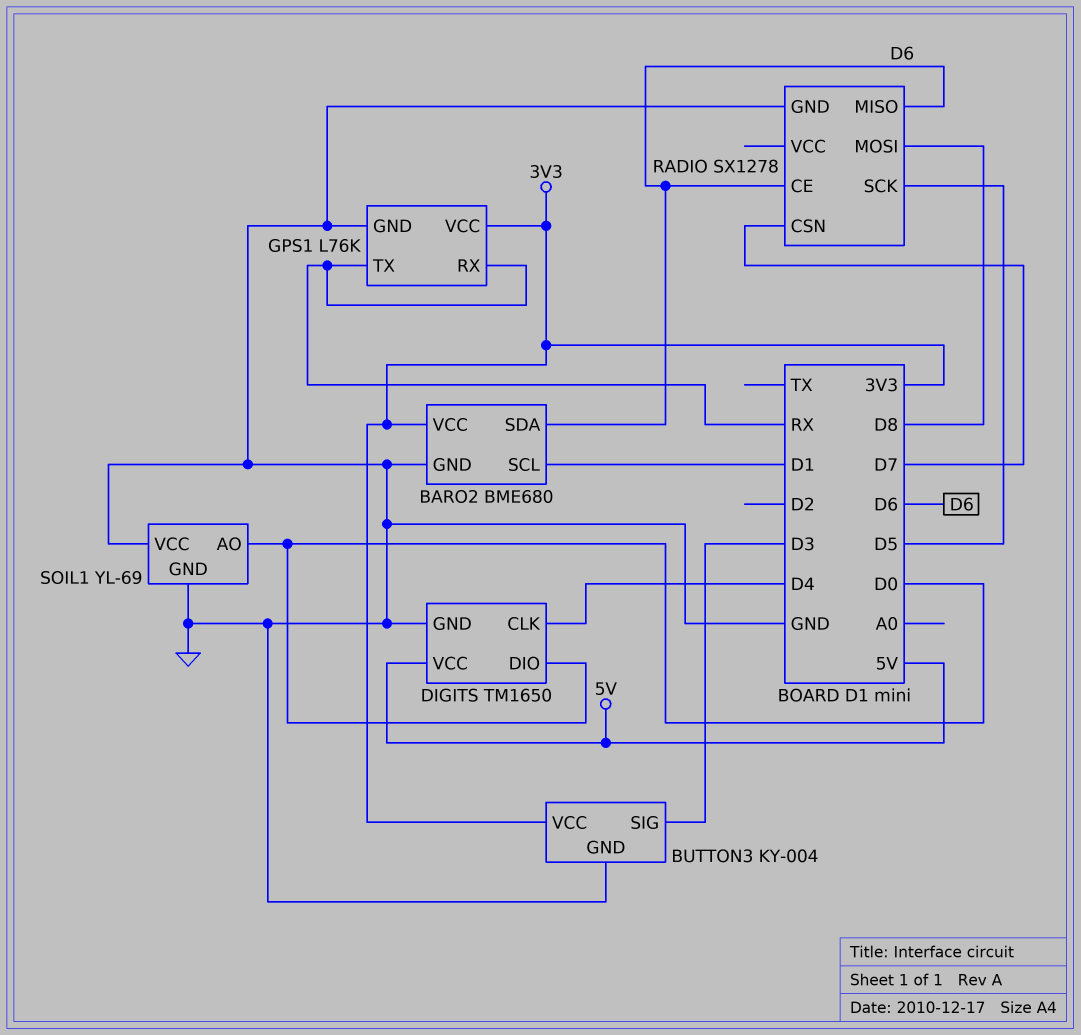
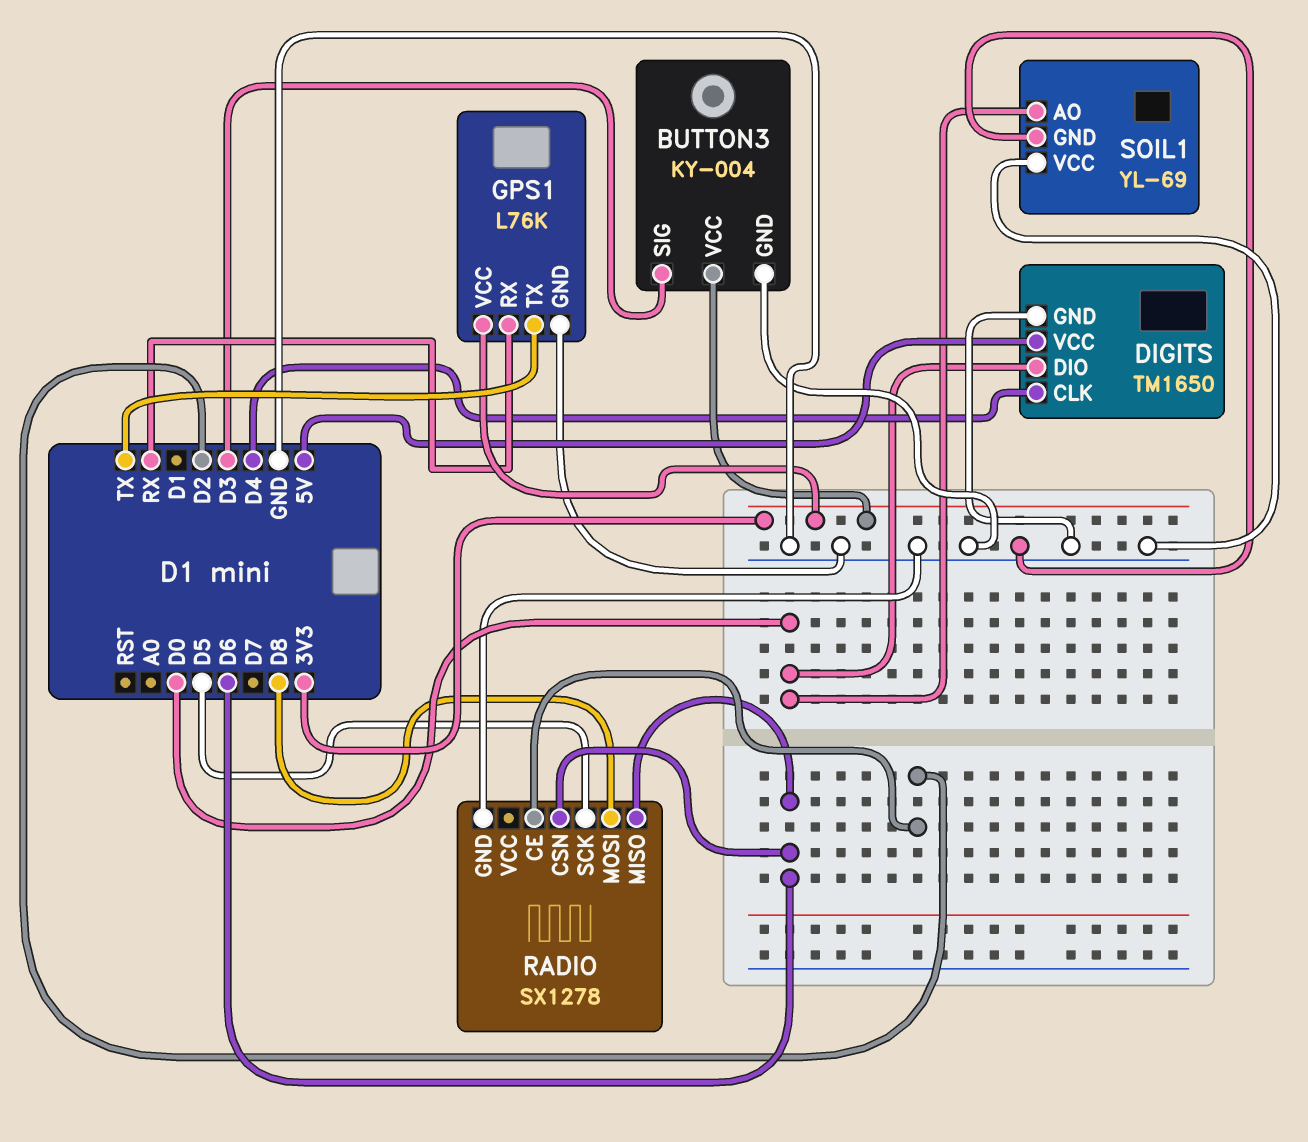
BARO2: BME680 -> none
BARO2 pin GND: GND -> none
BARO2 pin SCL: D1 -> none
BARO2 pin SDA: D6 -> none
BARO2 pin VCC: 3V3 -> none
GPS1 pin TX: RX -> TX
RADIO pin CE: D6 -> D2
RADIO pin CSN: D7 -> D6

